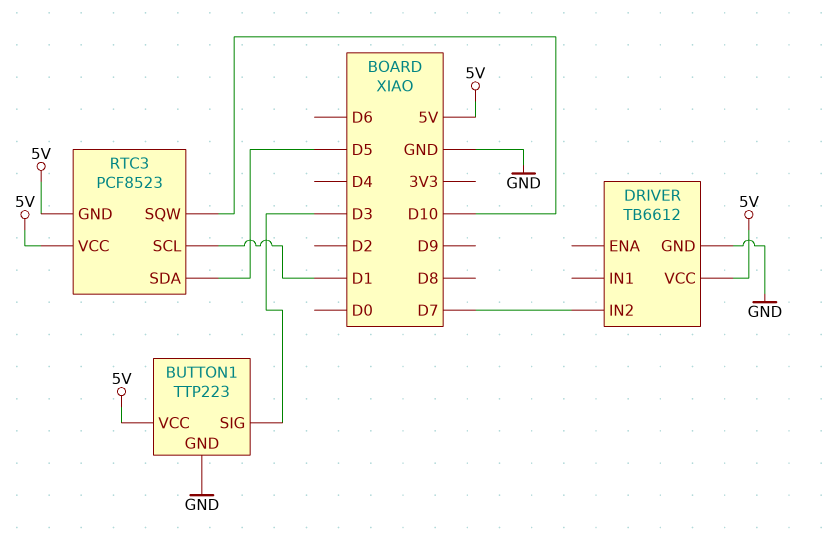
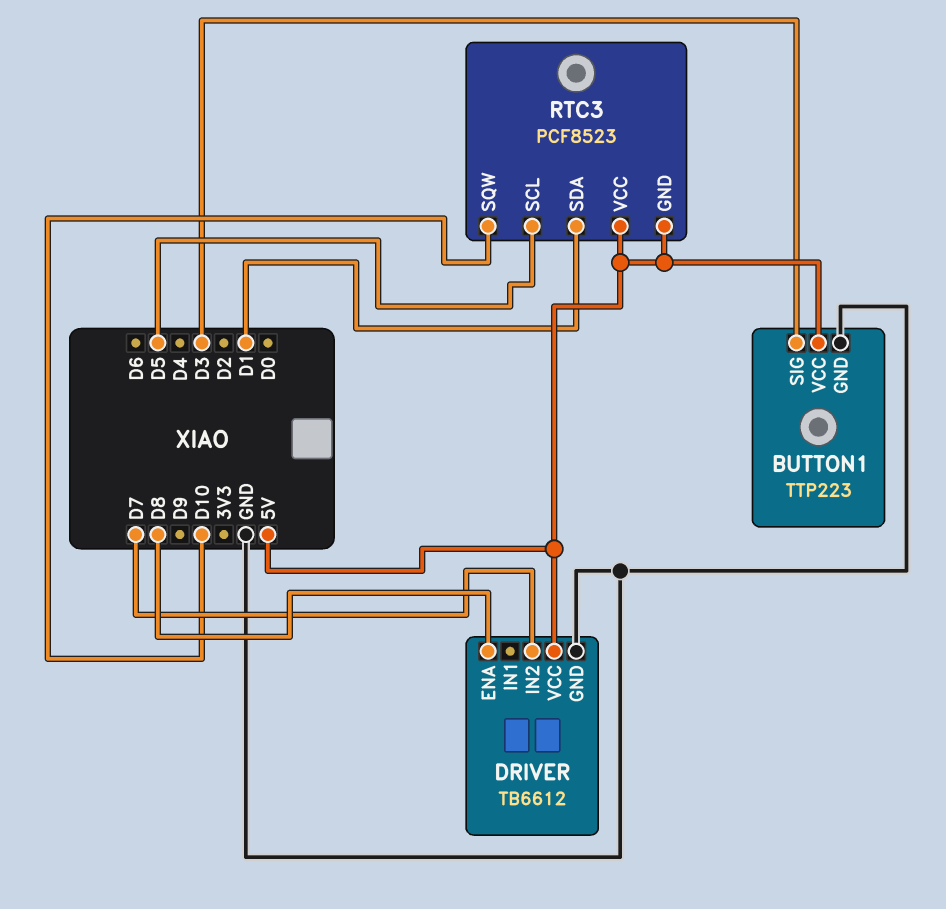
DRIVER pin ENA: none -> D8
RTC3 pin SCL: D1 -> D5
RTC3 pin SDA: D5 -> D1

